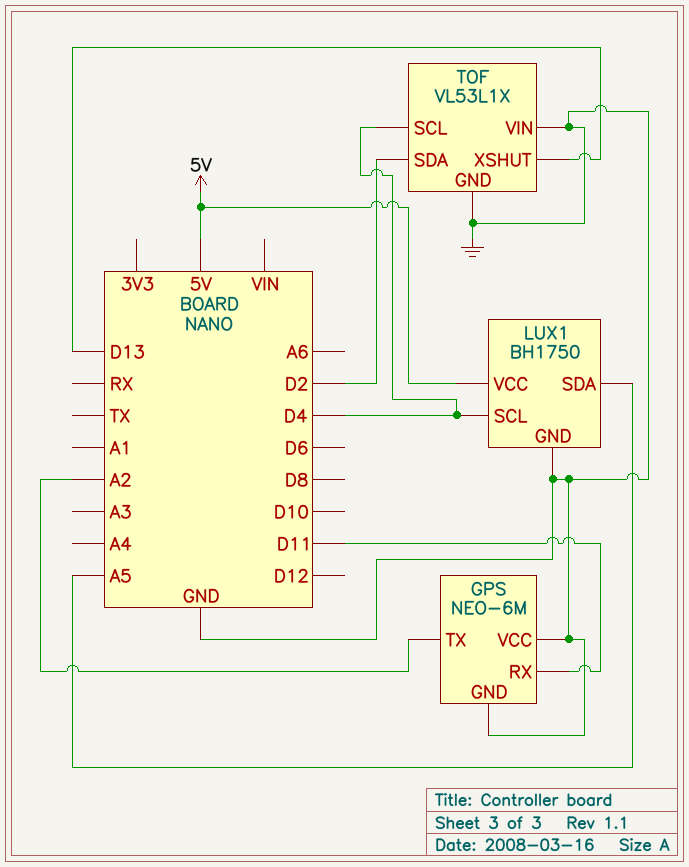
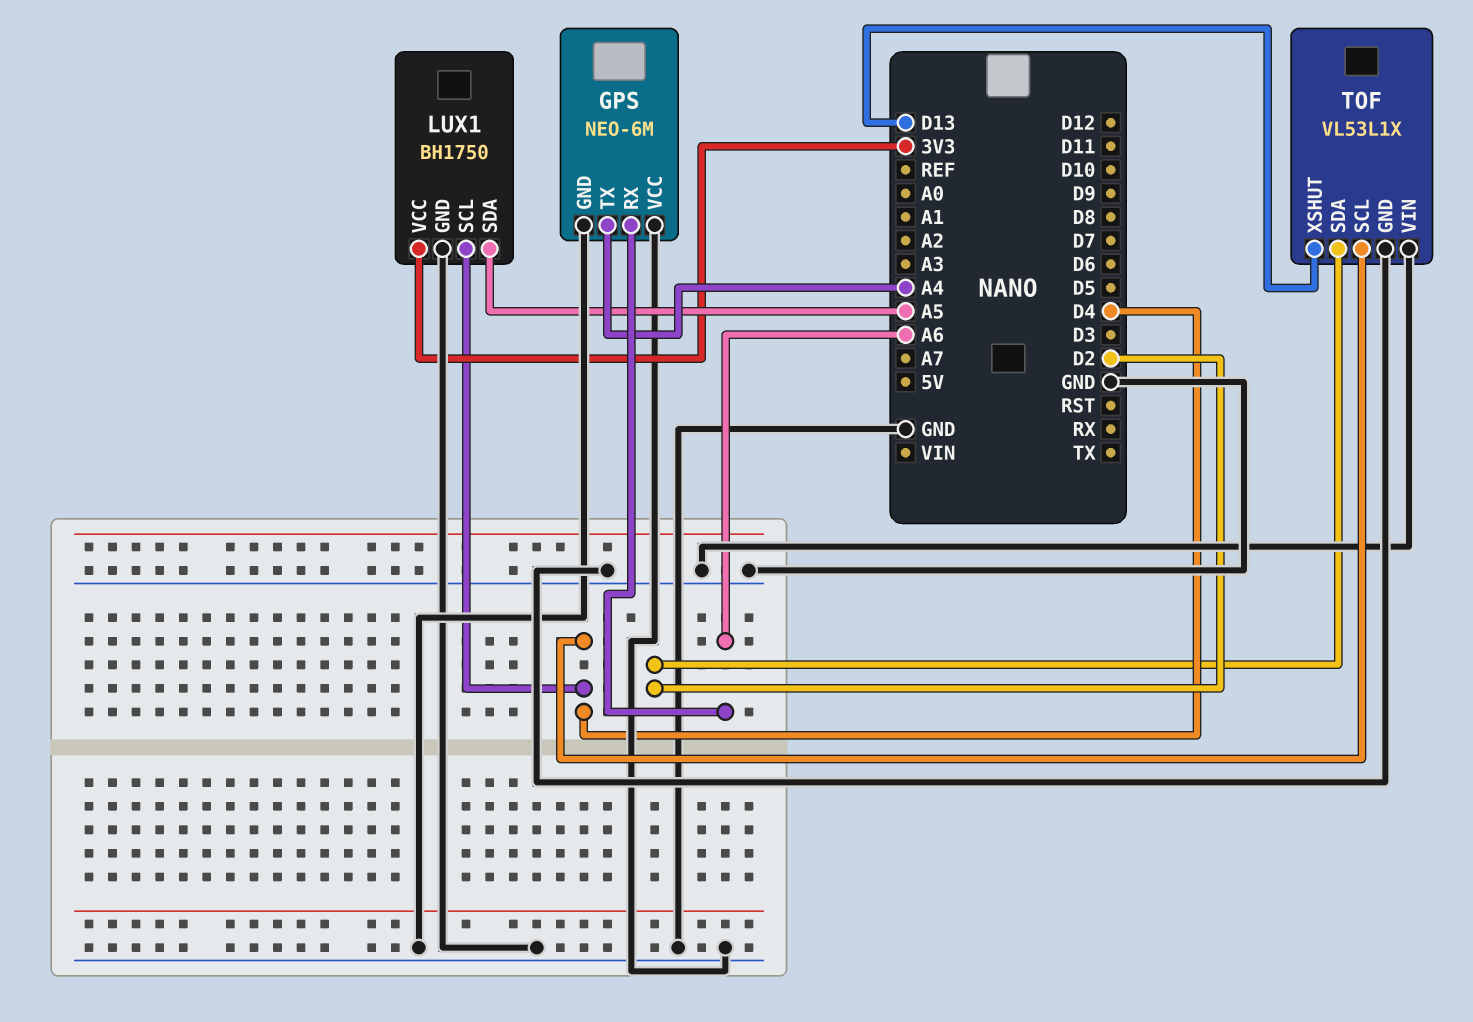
GPS pin RX: D11 -> A6
GPS pin TX: A2 -> A4
LUX1 pin VCC: 5V -> 3V3

